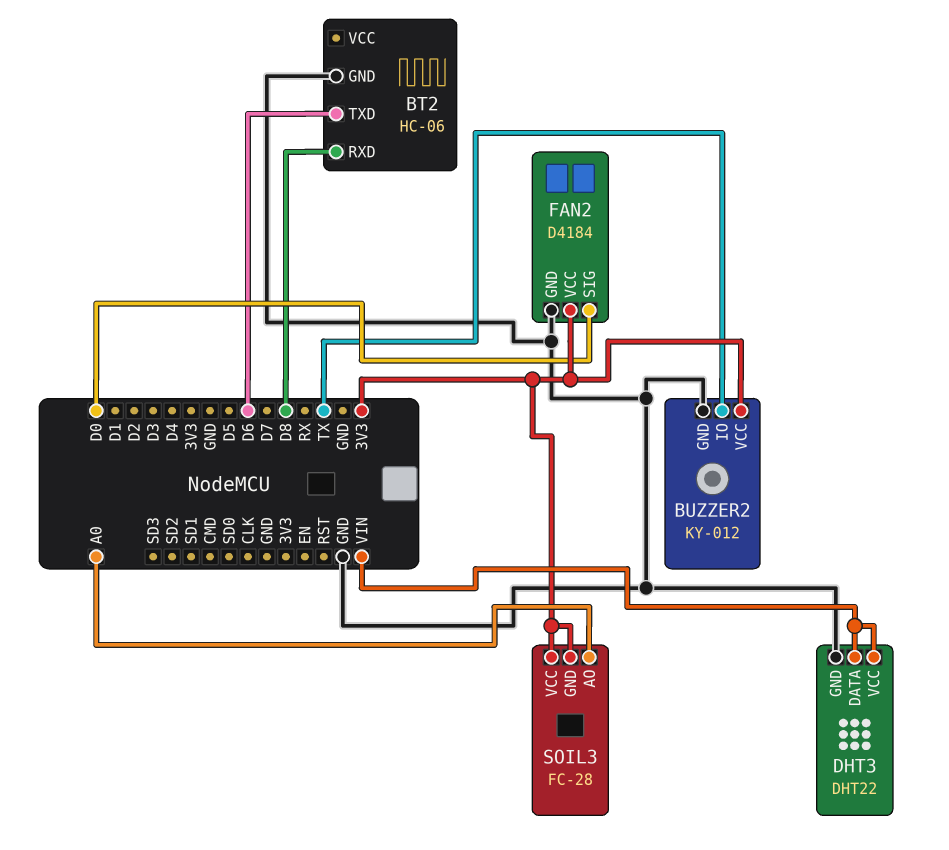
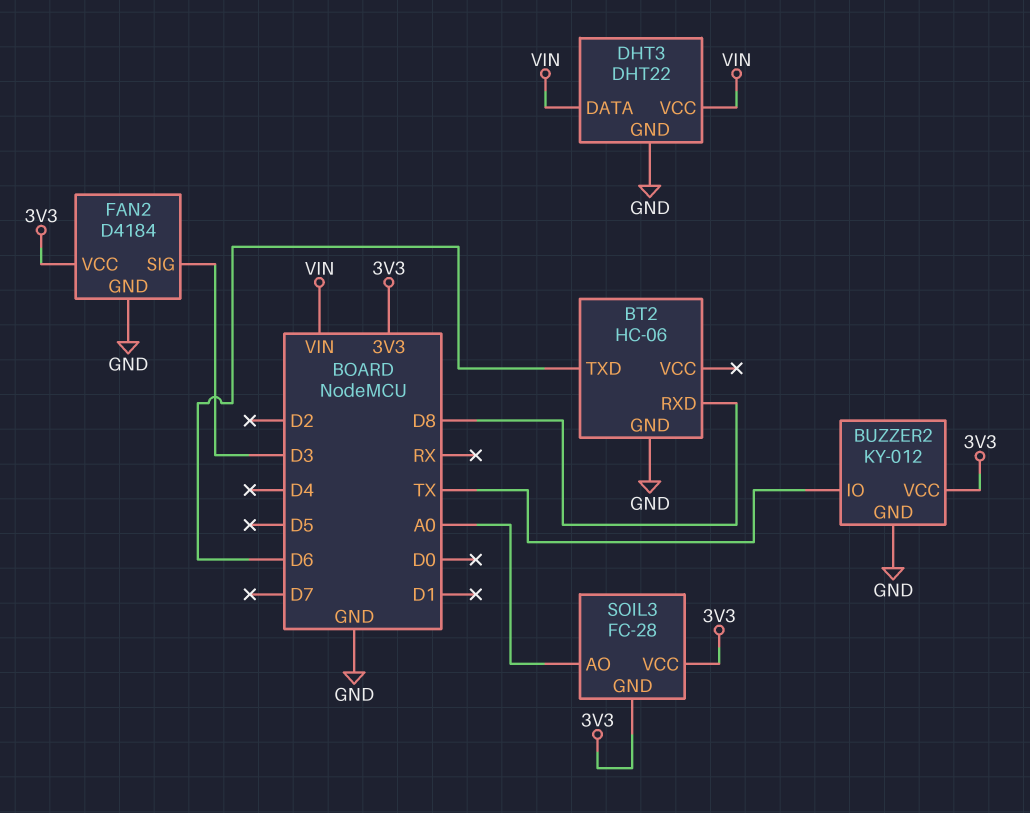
FAN2 pin SIG: D0 -> D3

